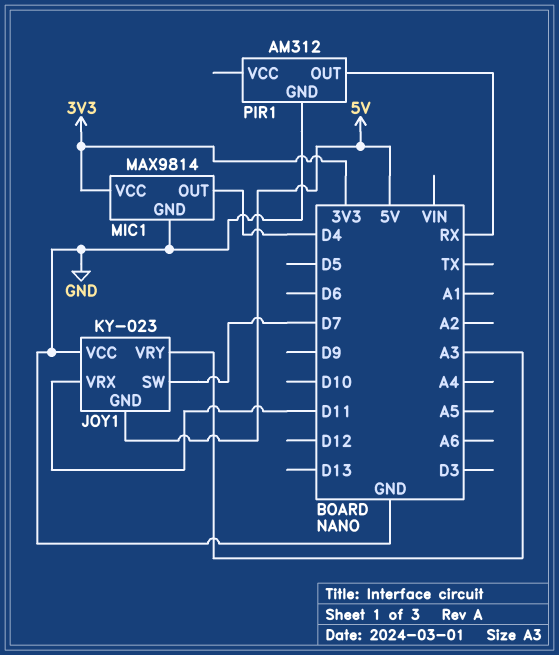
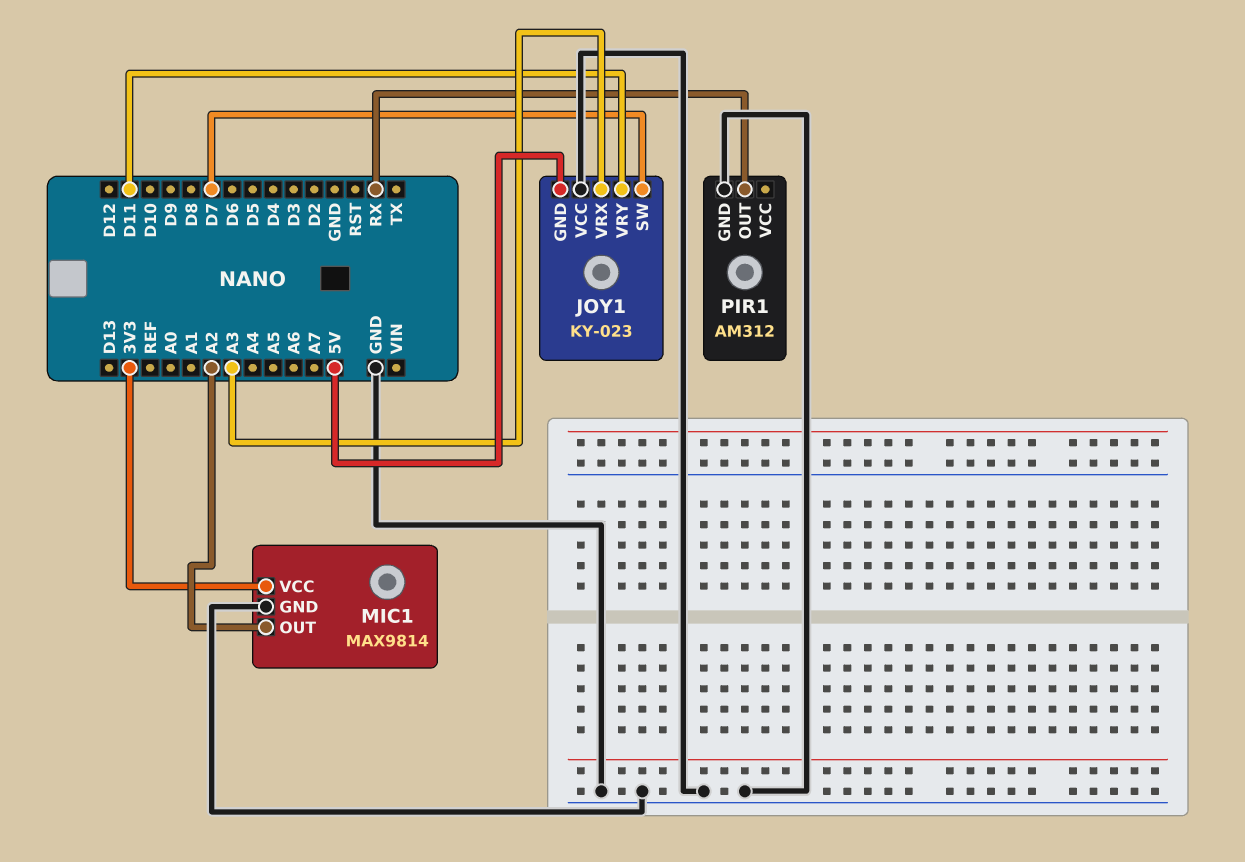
JOY1 pin VRX: D11 -> A3
JOY1 pin VRY: A3 -> D11
MIC1 pin OUT: D4 -> A2

